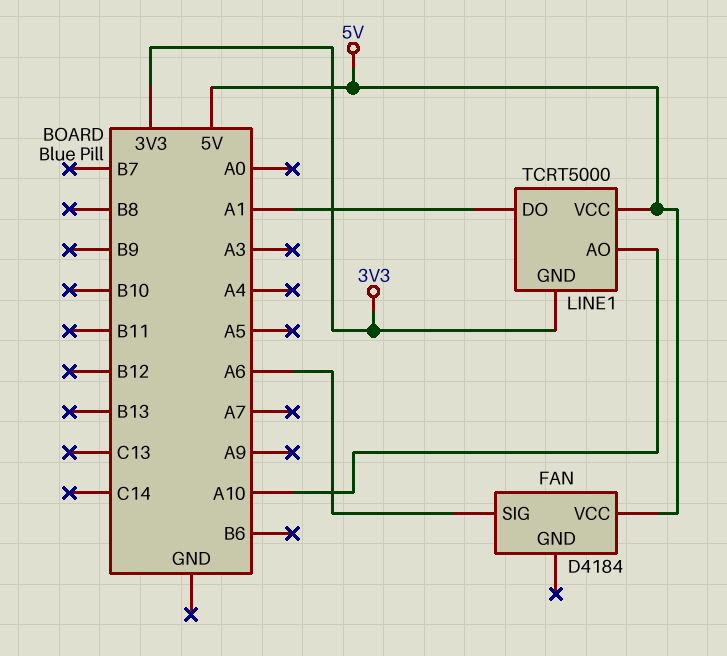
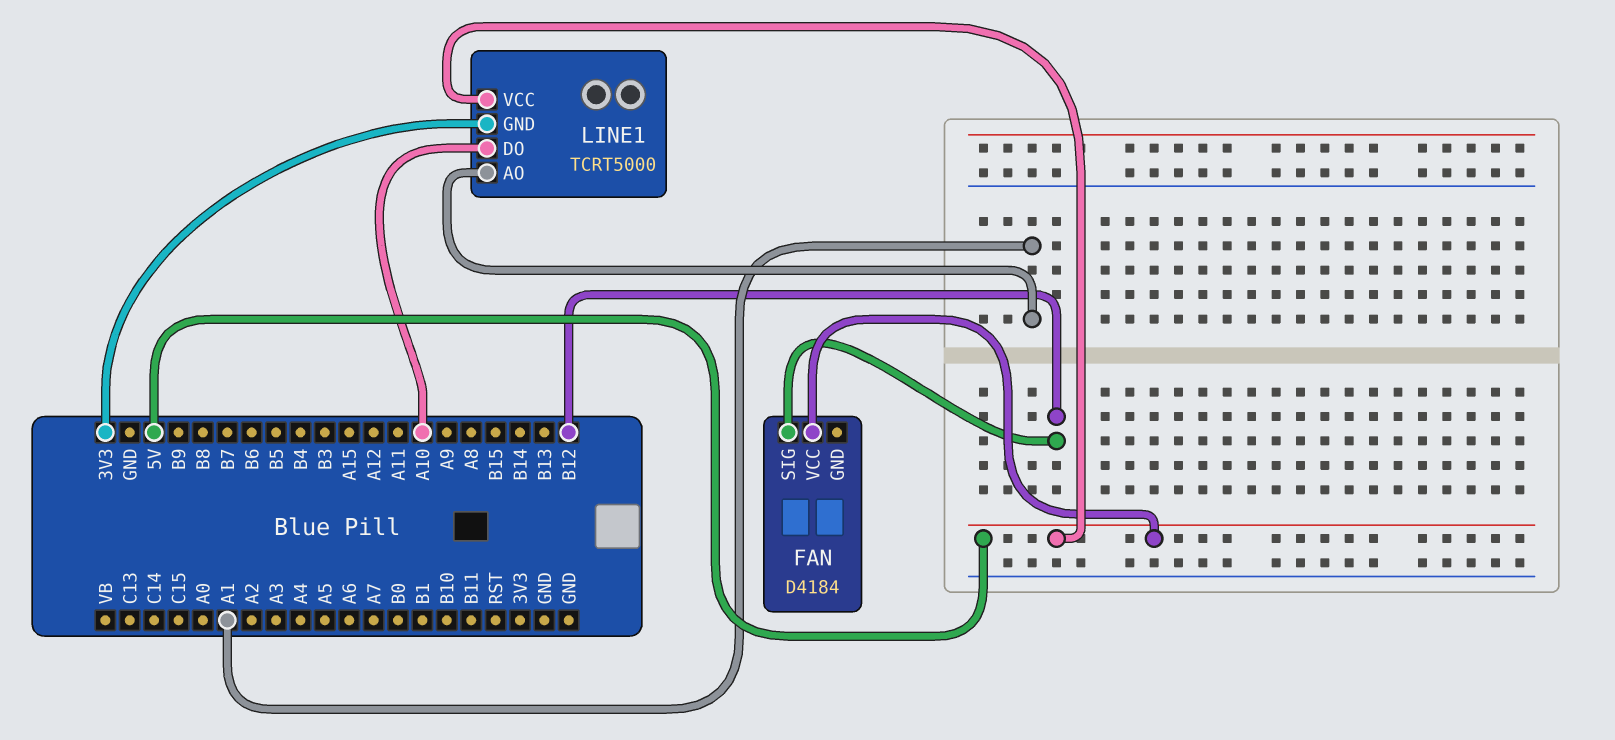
FAN pin SIG: A6 -> B12
LINE1 pin AO: A10 -> A1
LINE1 pin DO: A1 -> A10

